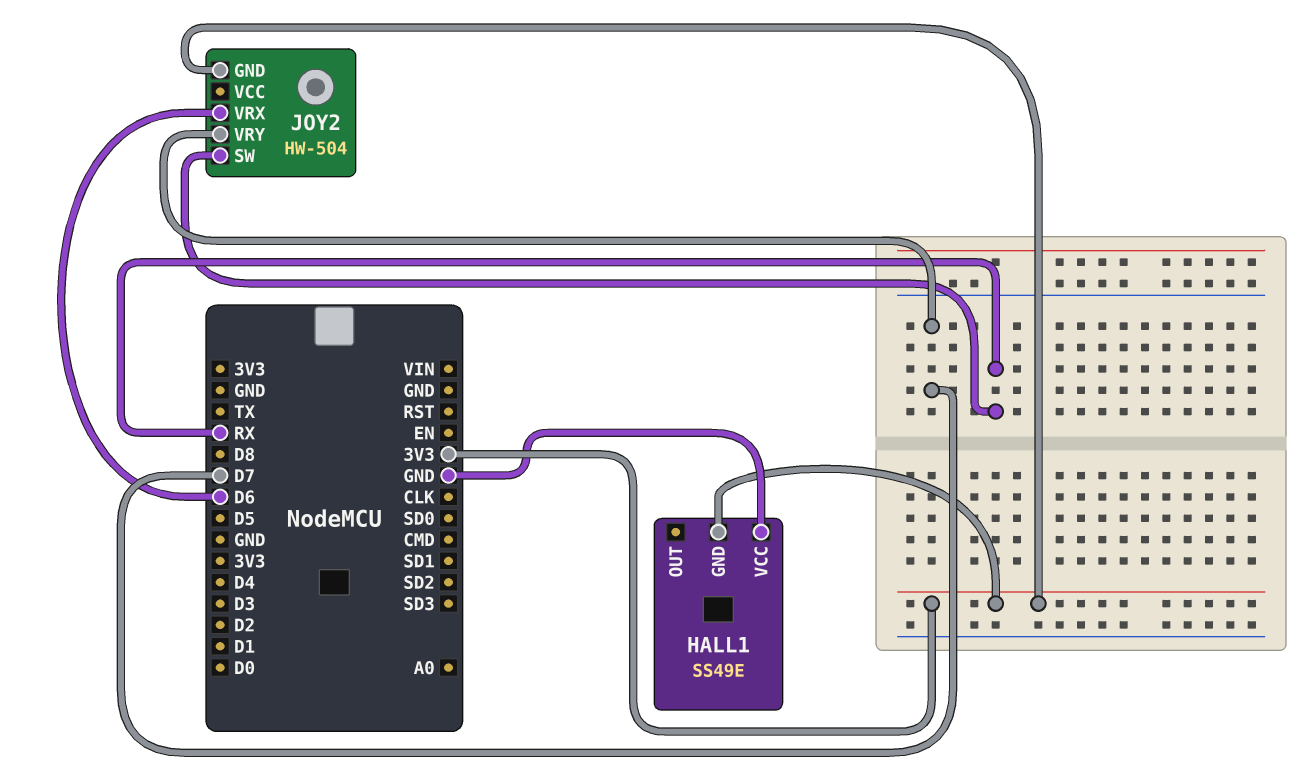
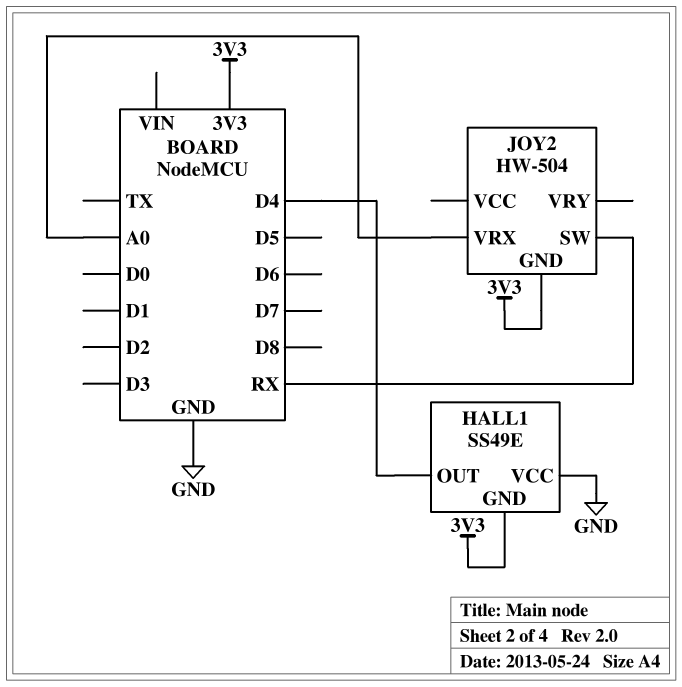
HALL1 pin OUT: none -> D4
JOY2 pin VRX: D6 -> A0
JOY2 pin VRY: D7 -> none

